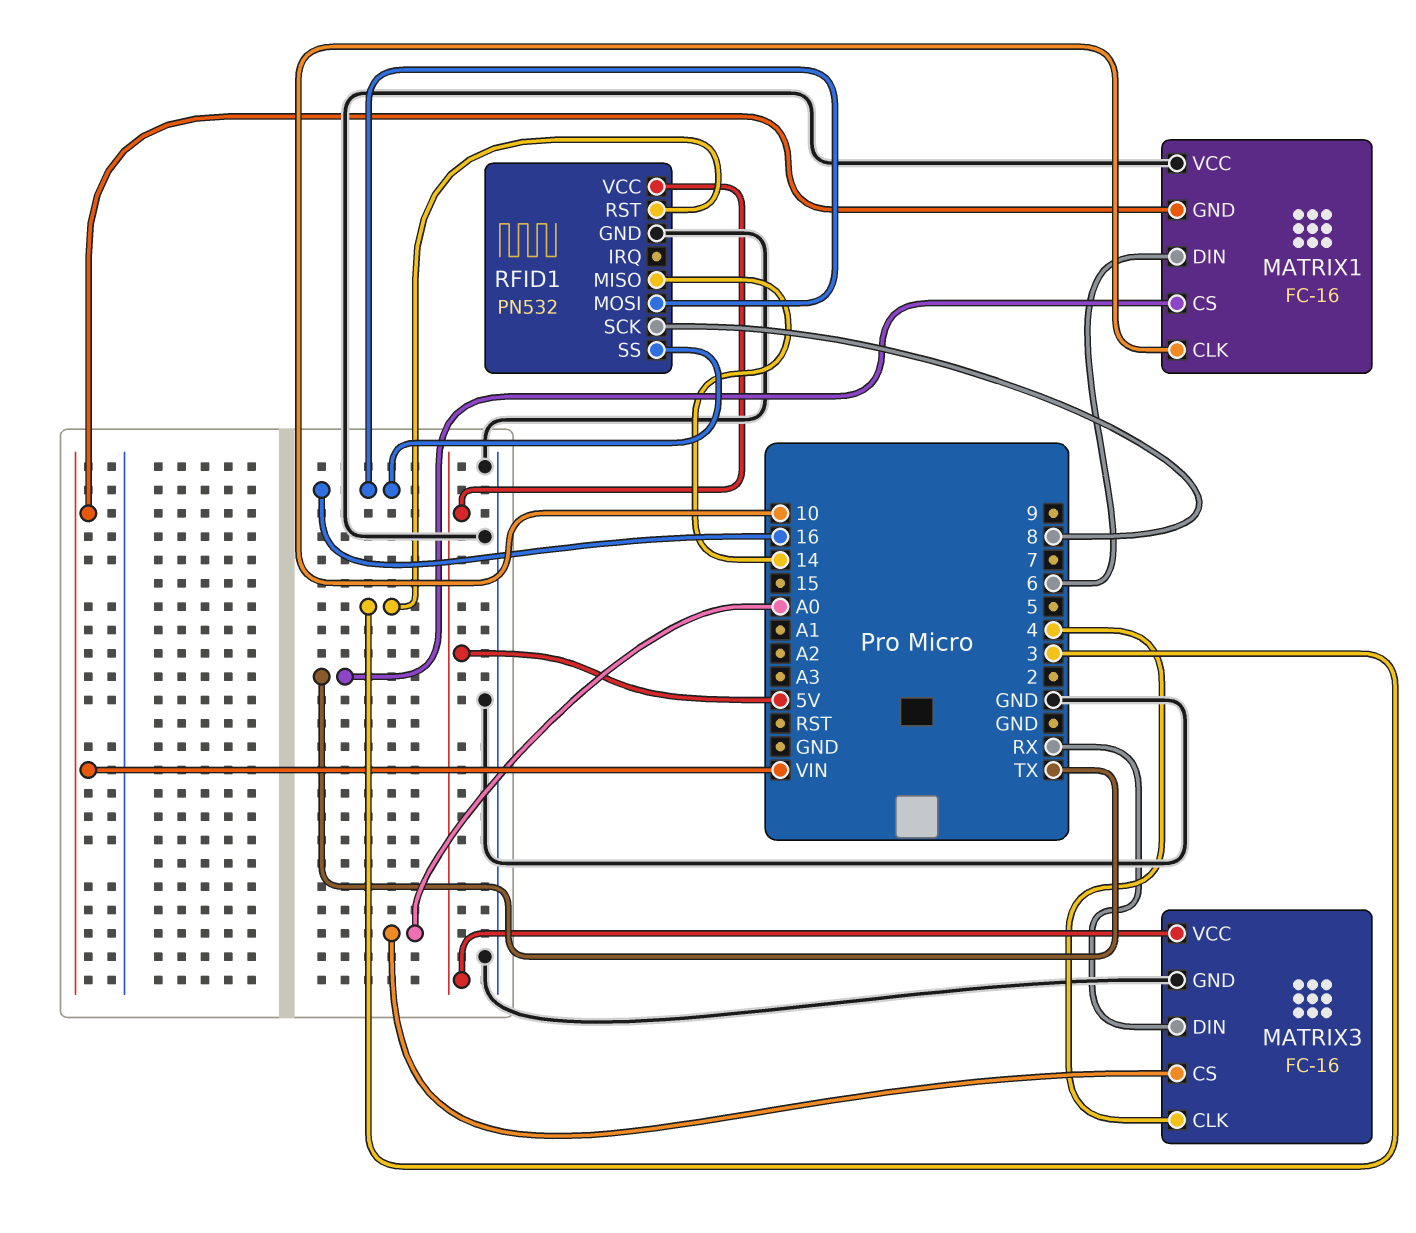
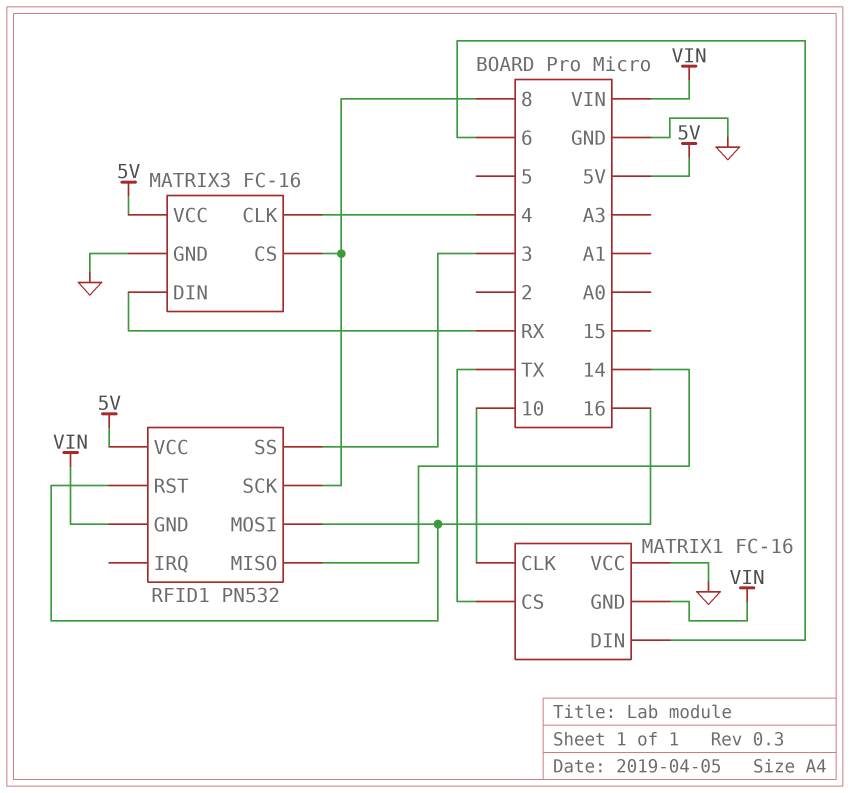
MATRIX3 pin CS: A0 -> 8
RFID1 pin GND: GND -> VIN
RFID1 pin RST: 3 -> 16
RFID1 pin SS: 16 -> 3

